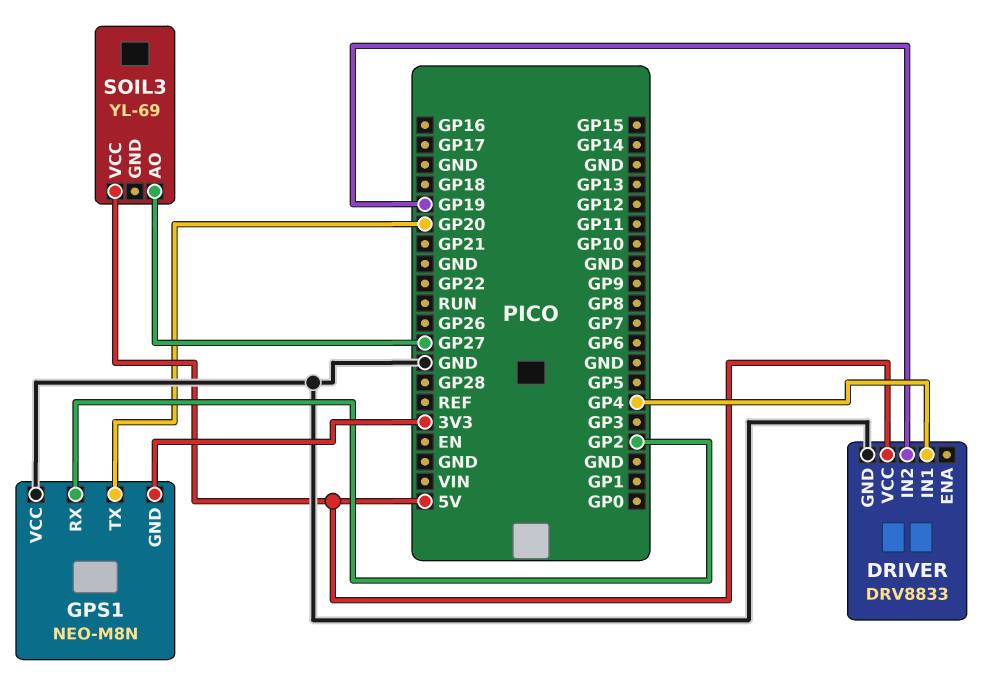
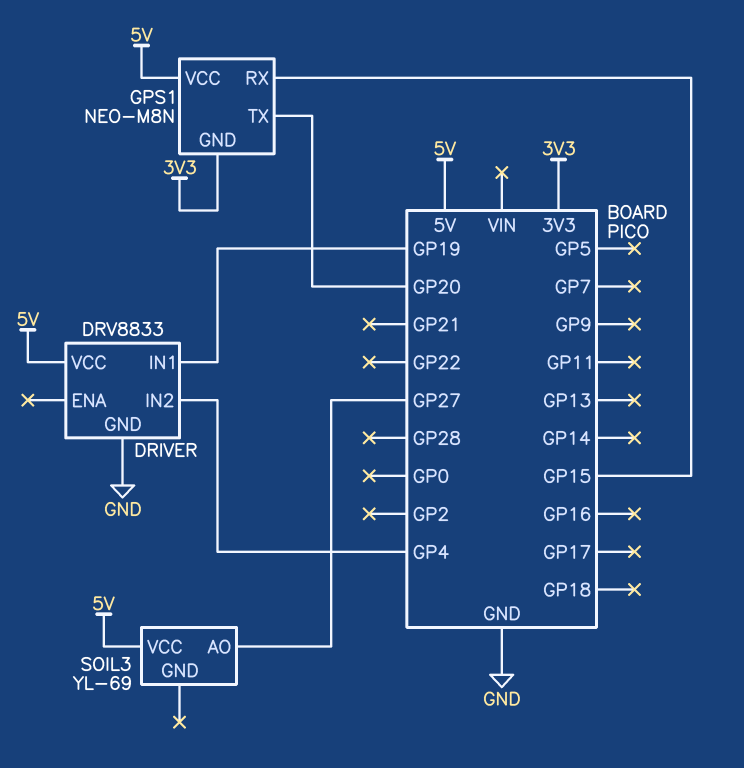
DRIVER pin IN1: GP4 -> GP19
DRIVER pin IN2: GP19 -> GP4
GPS1 pin RX: GP2 -> GP15
GPS1 pin VCC: GND -> 5V

